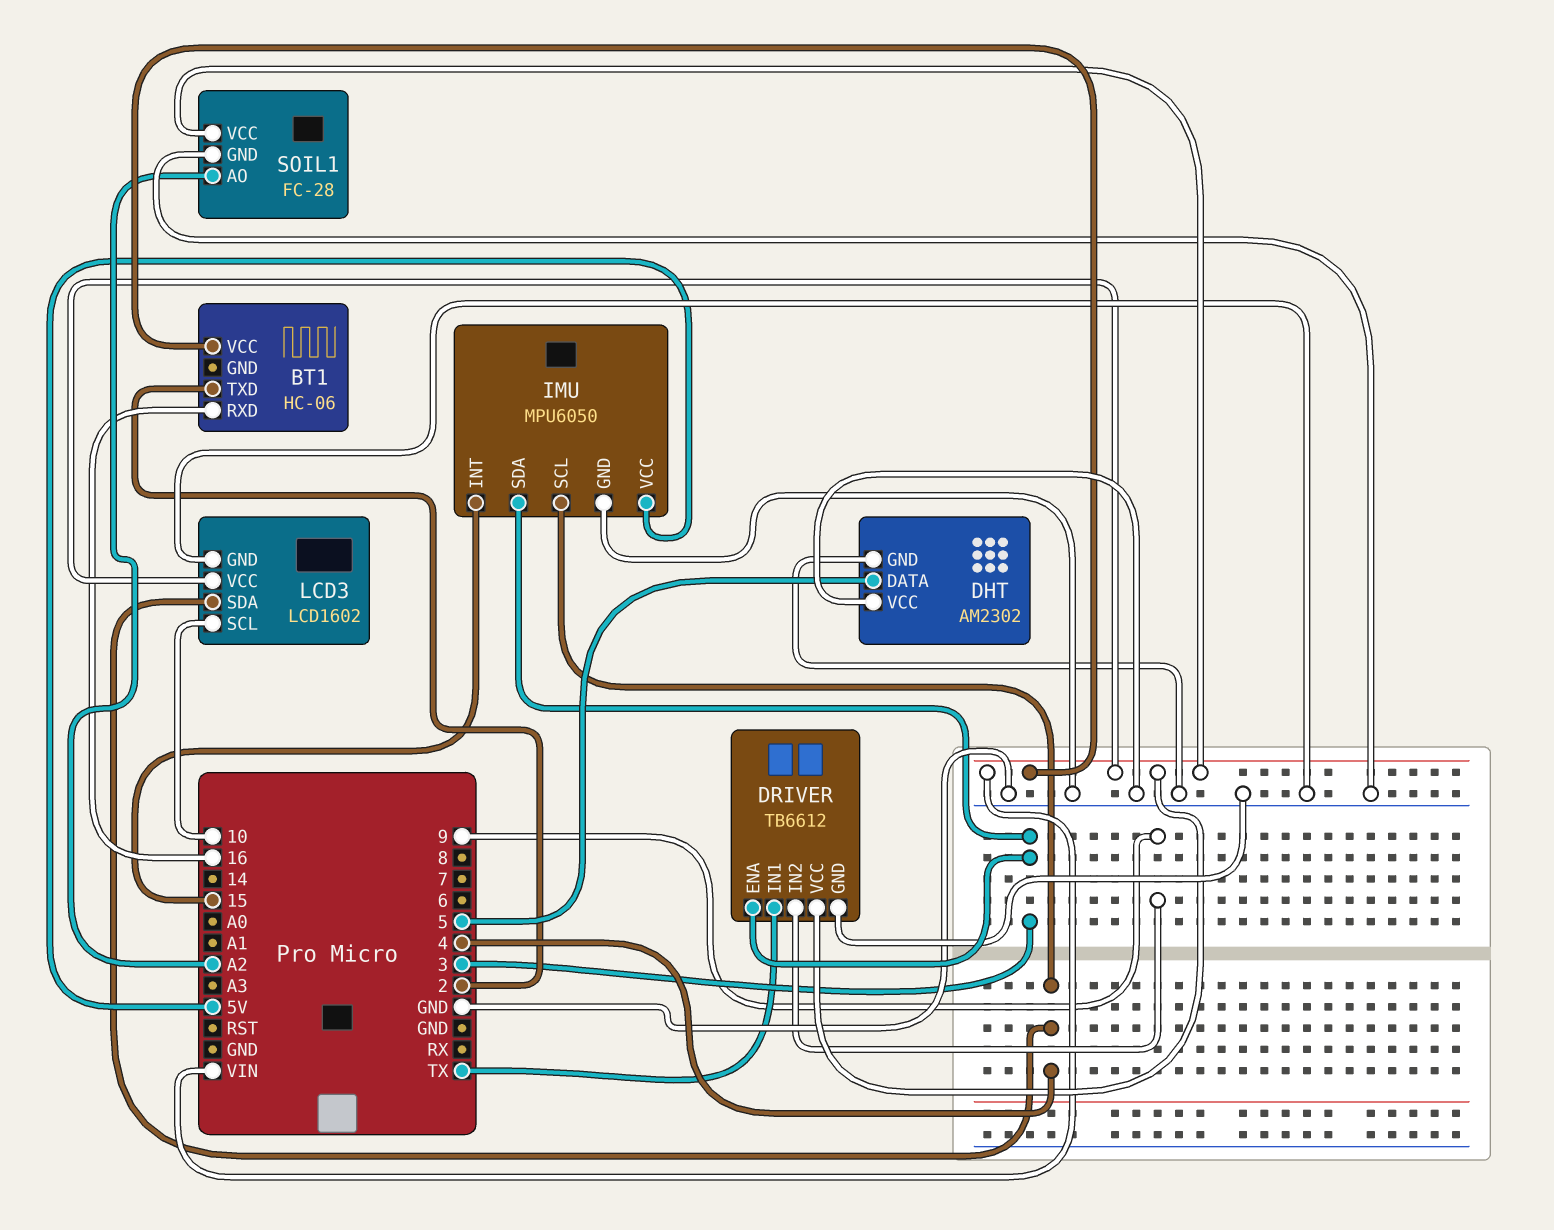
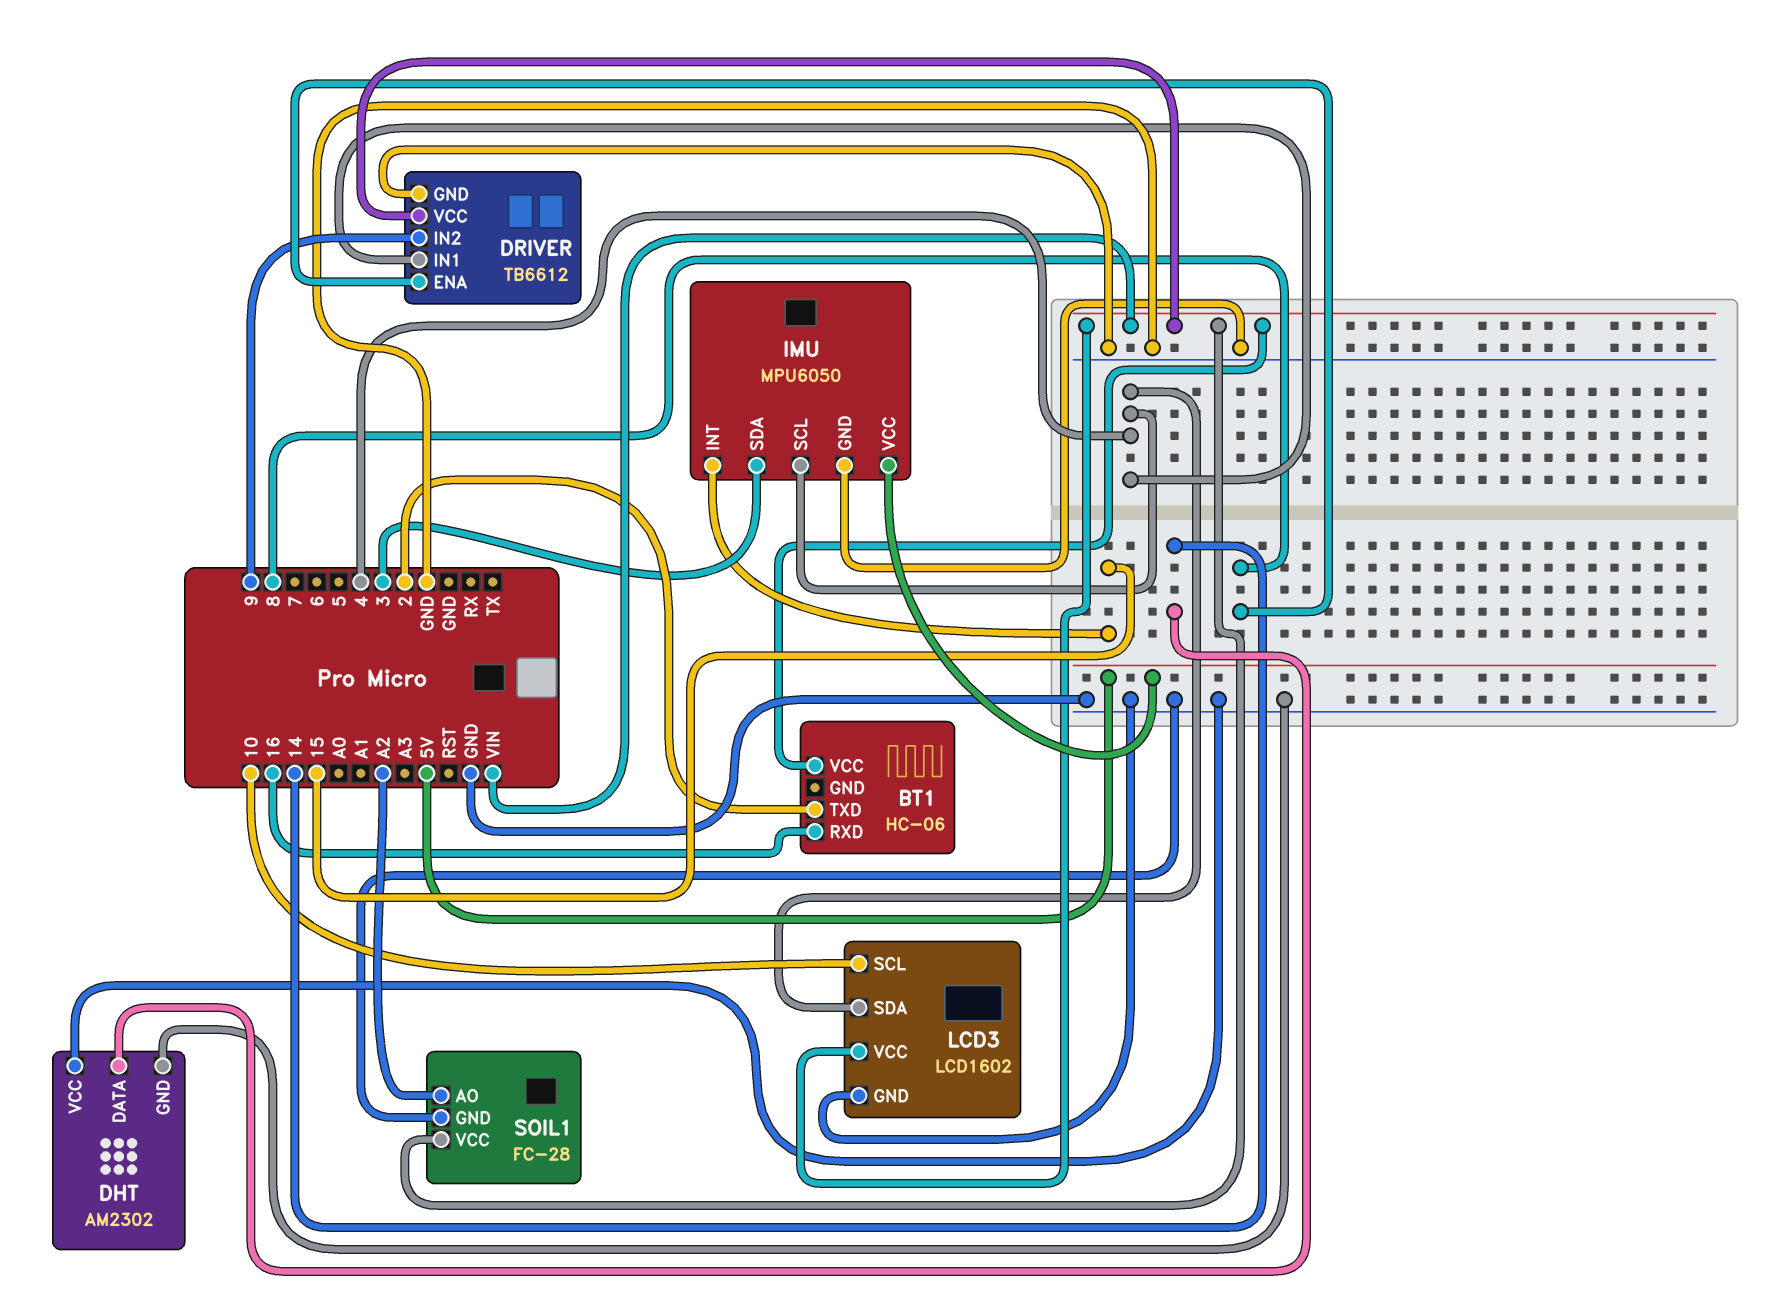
DHT pin DATA: 5 -> 14
DRIVER pin ENA: 3 -> 8
DRIVER pin IN1: TX -> 4

